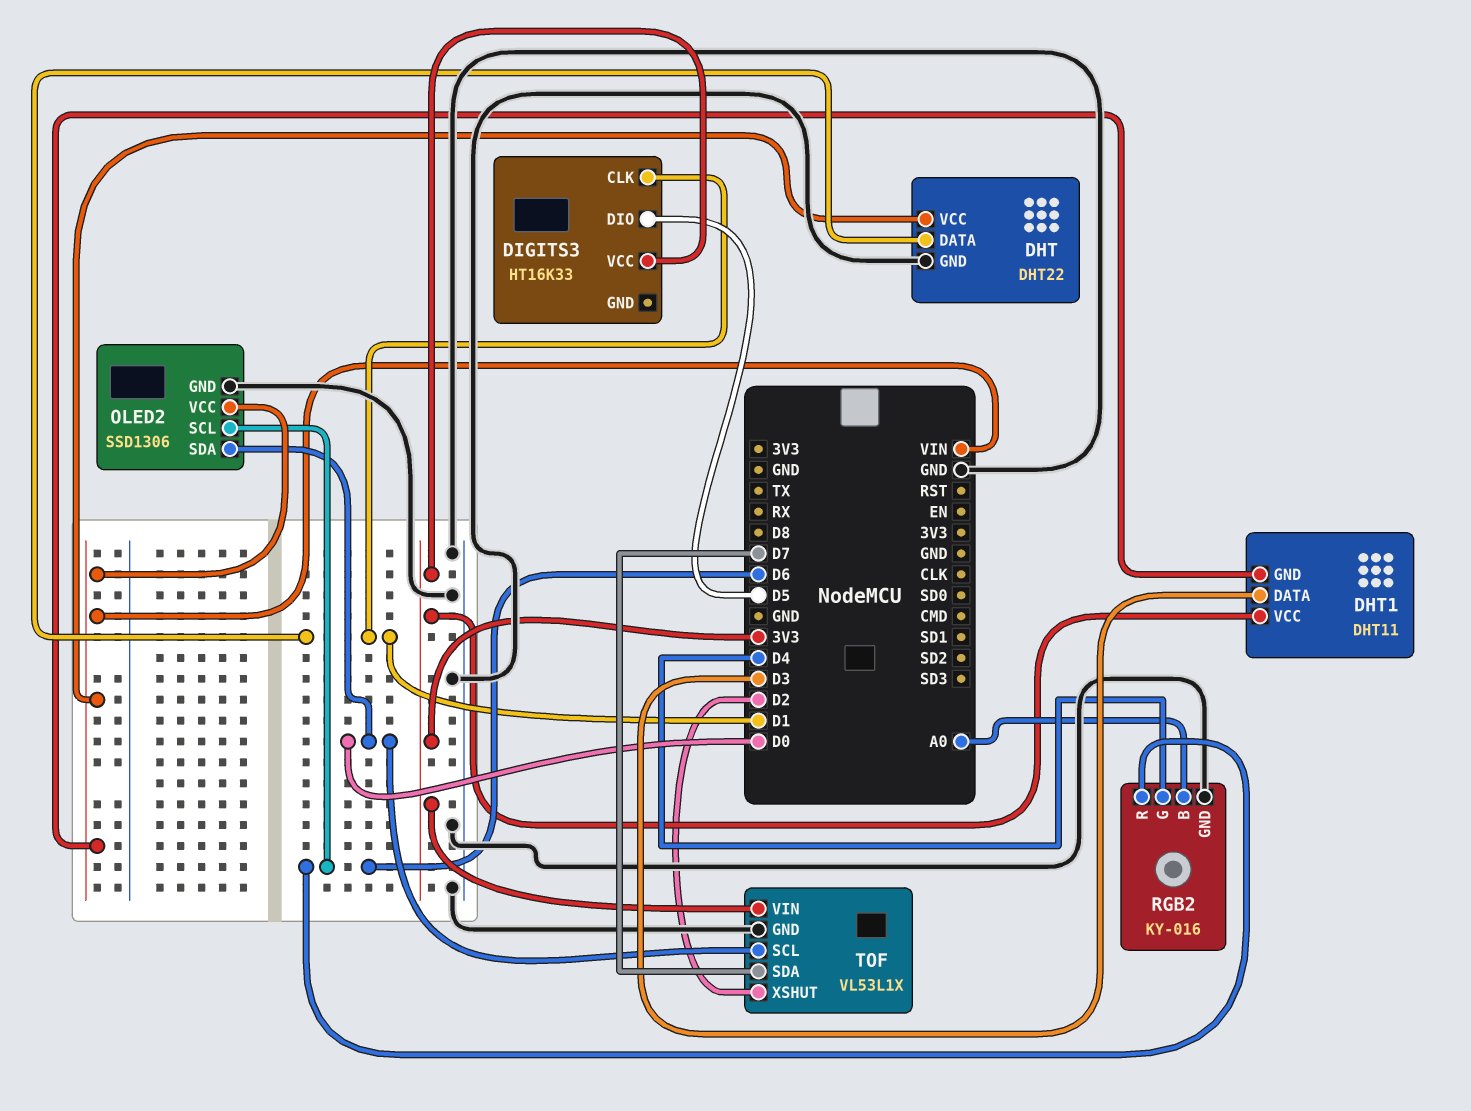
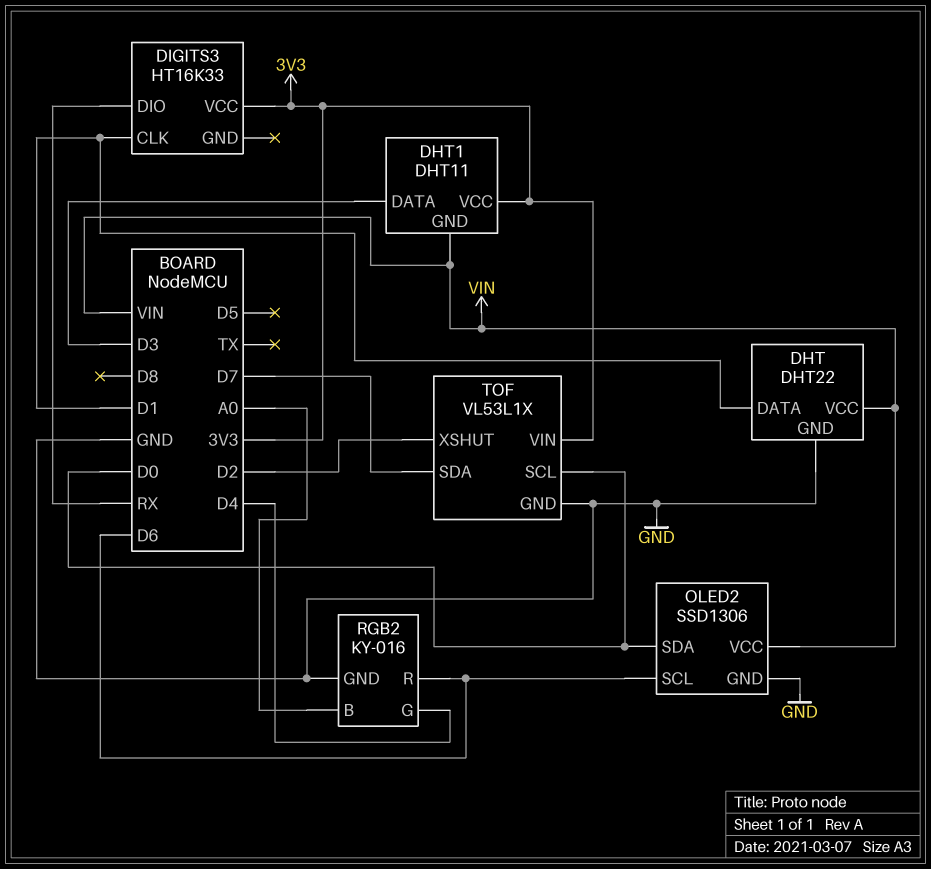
DIGITS3 pin DIO: D5 -> RX

